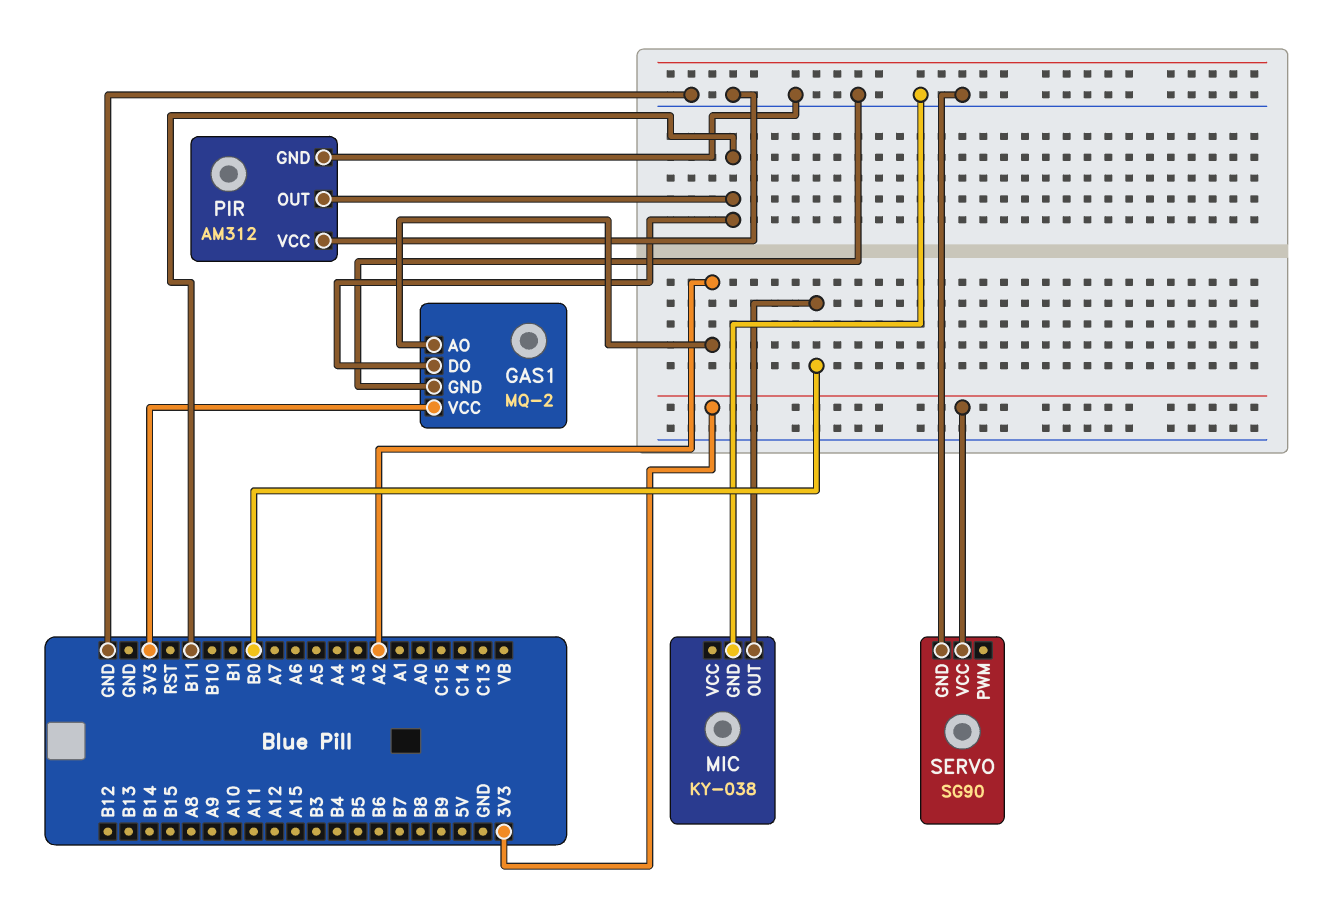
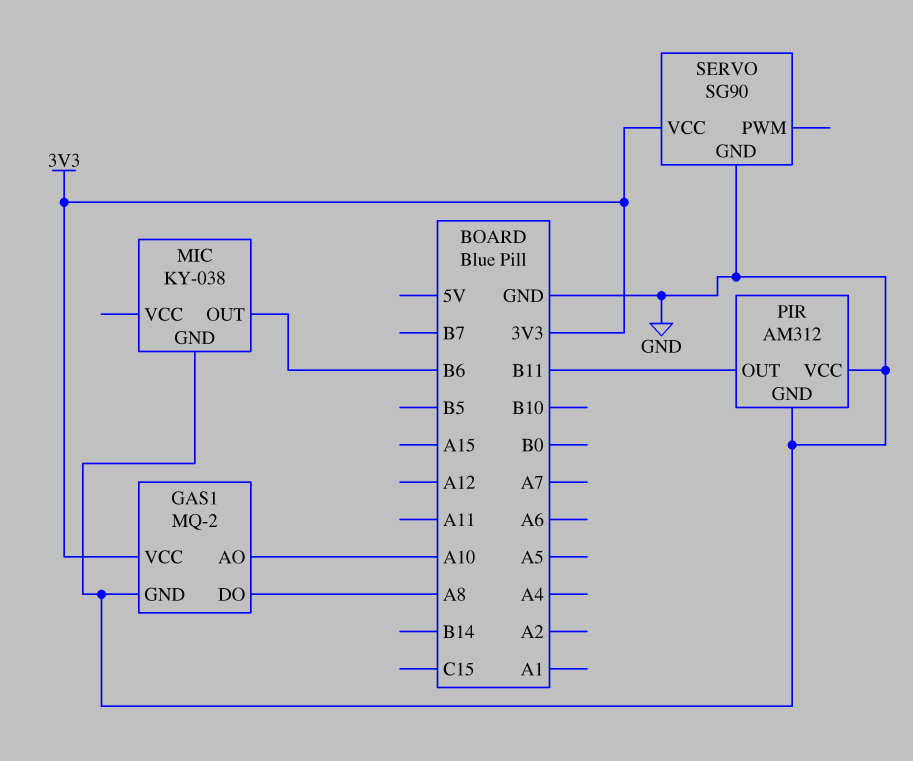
GAS1 pin AO: A2 -> A10
GAS1 pin DO: B11 -> A8
MIC pin OUT: B0 -> B6

